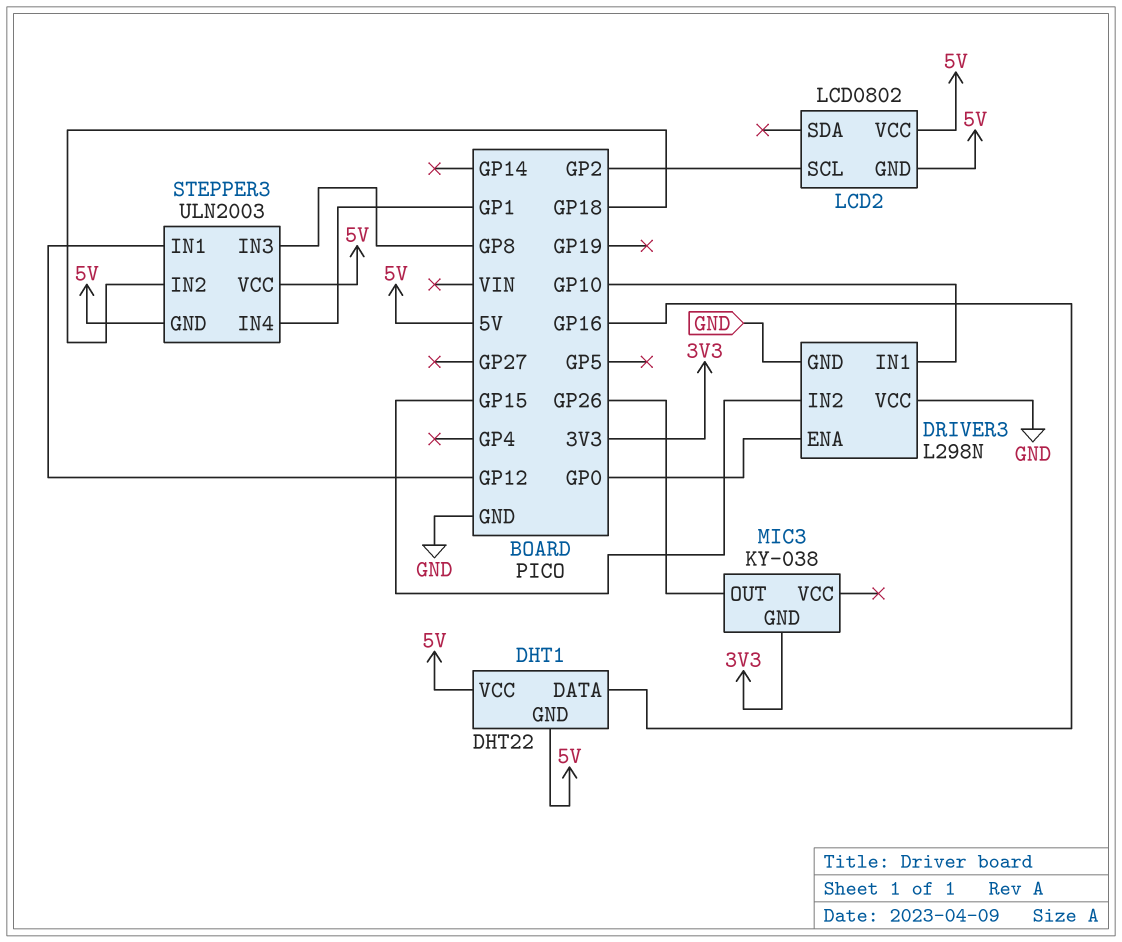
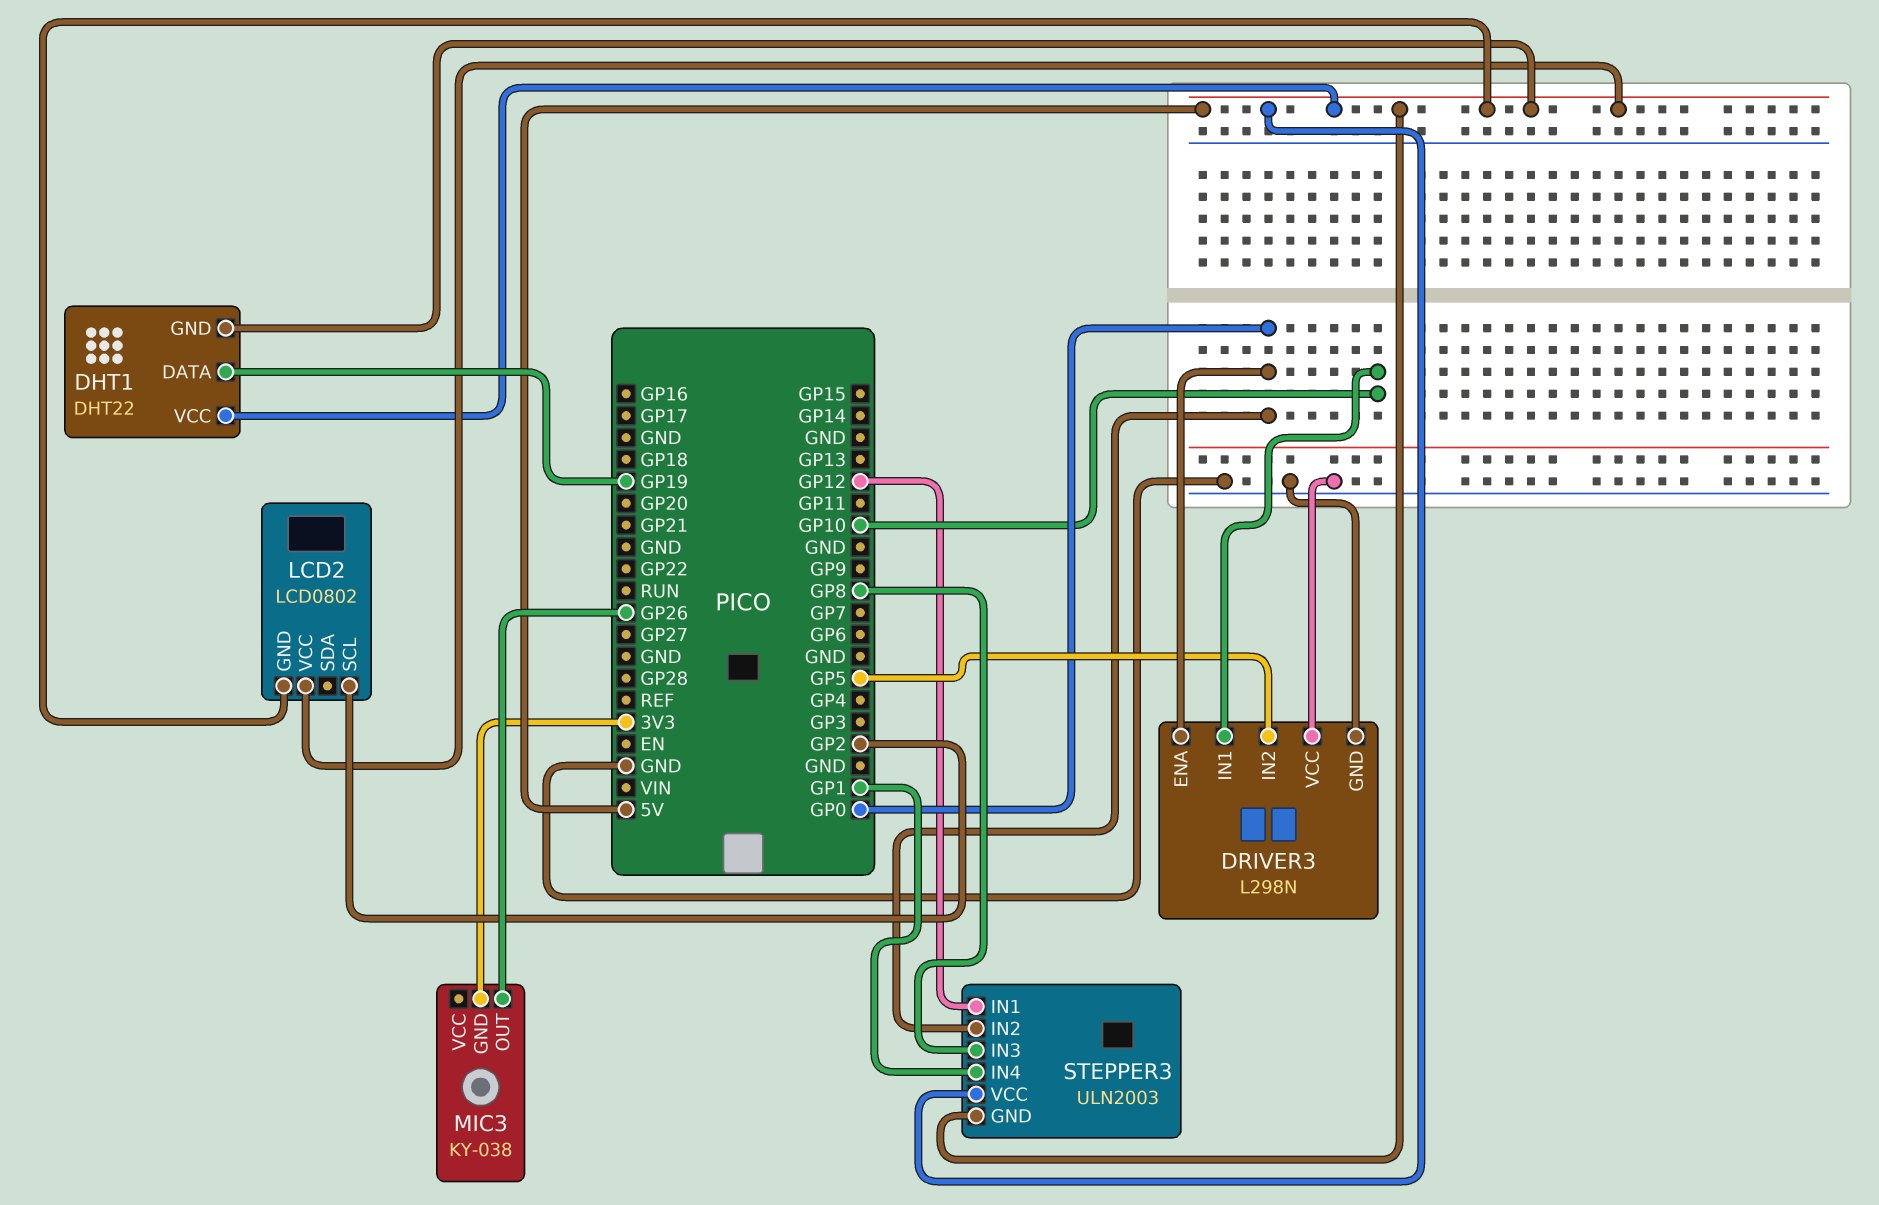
DHT1 pin DATA: GP16 -> GP19
DRIVER3 pin IN2: GP15 -> GP5
STEPPER3 pin IN2: GP18 -> GP0

